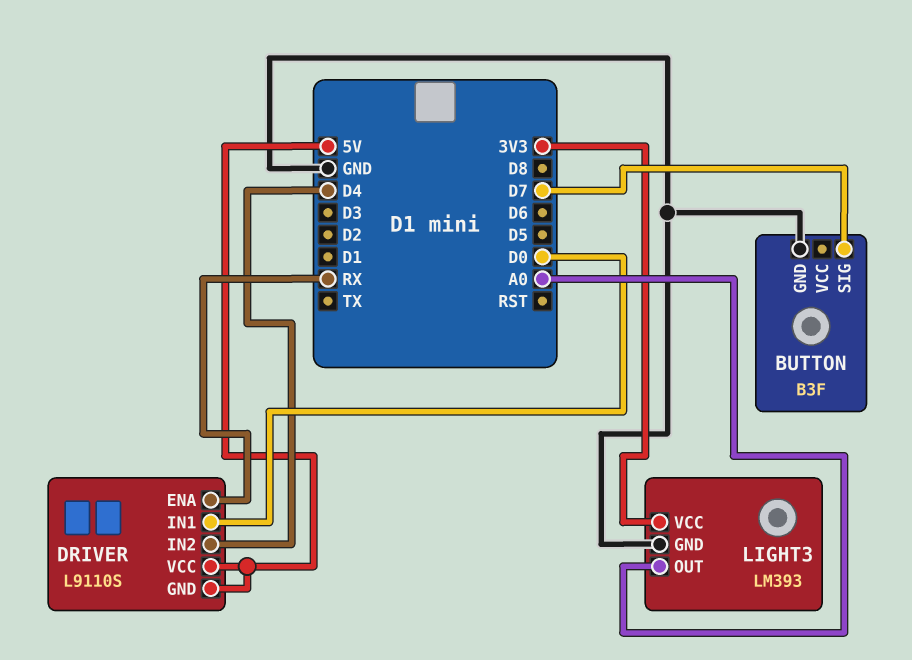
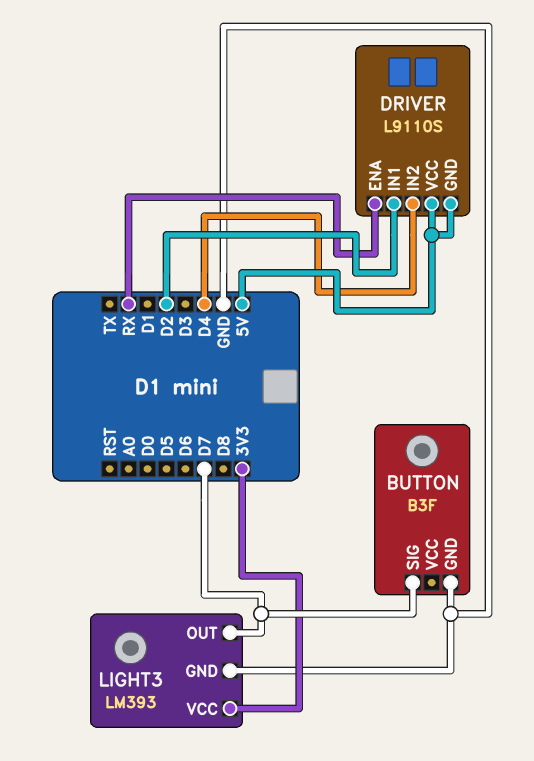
DRIVER pin IN1: D0 -> D2
LIGHT3 pin OUT: A0 -> D7

